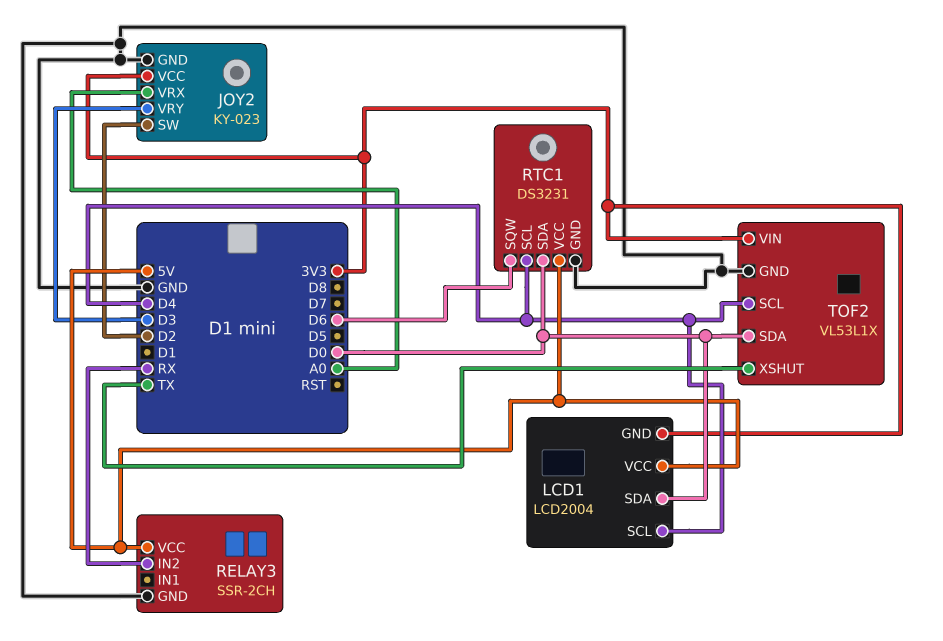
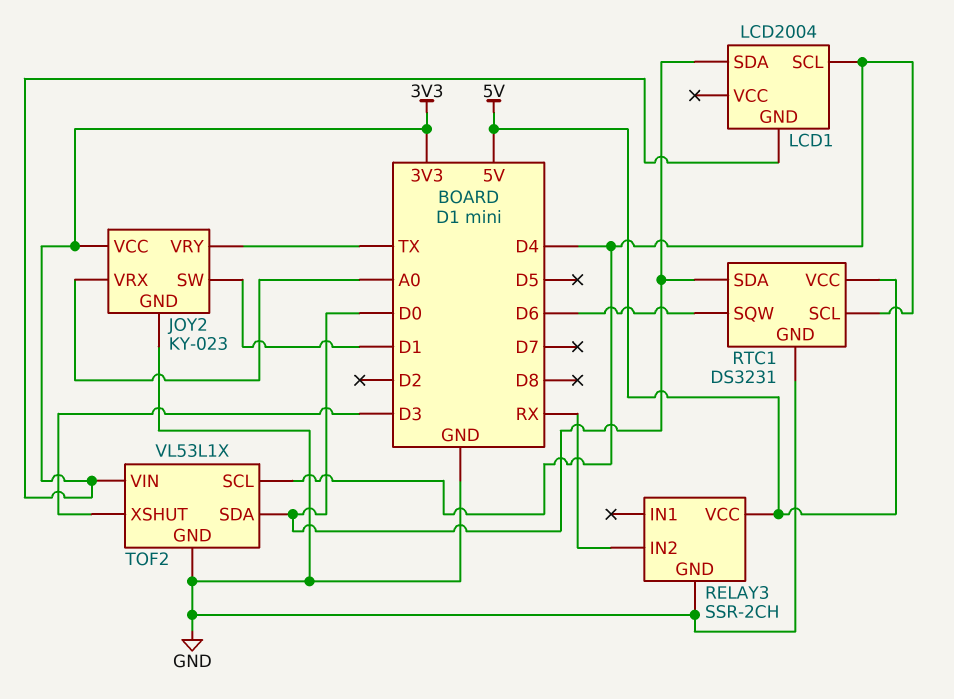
JOY2 pin SW: D2 -> D1
JOY2 pin VRY: D3 -> TX
LCD1 pin VCC: 5V -> none
TOF2 pin XSHUT: TX -> D3

